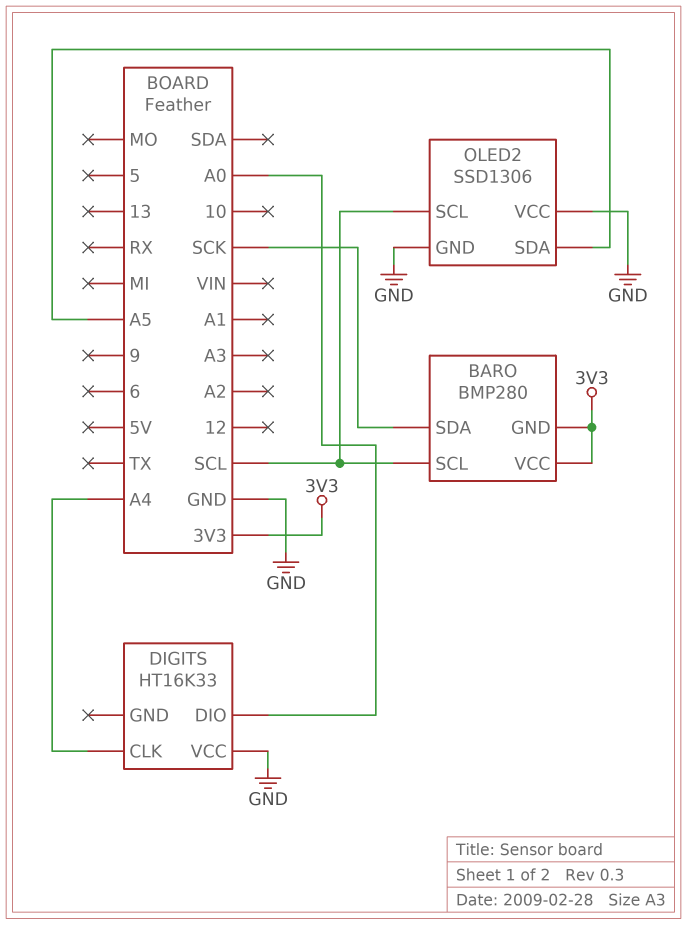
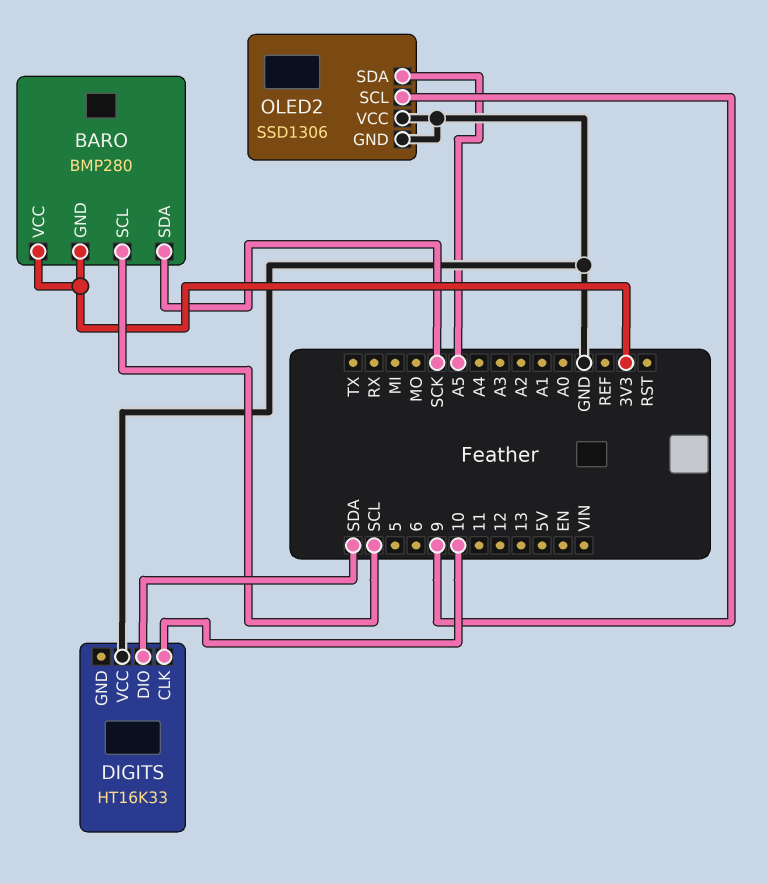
DIGITS pin CLK: A4 -> 10
DIGITS pin DIO: A0 -> SDA
OLED2 pin SCL: SCL -> 9

